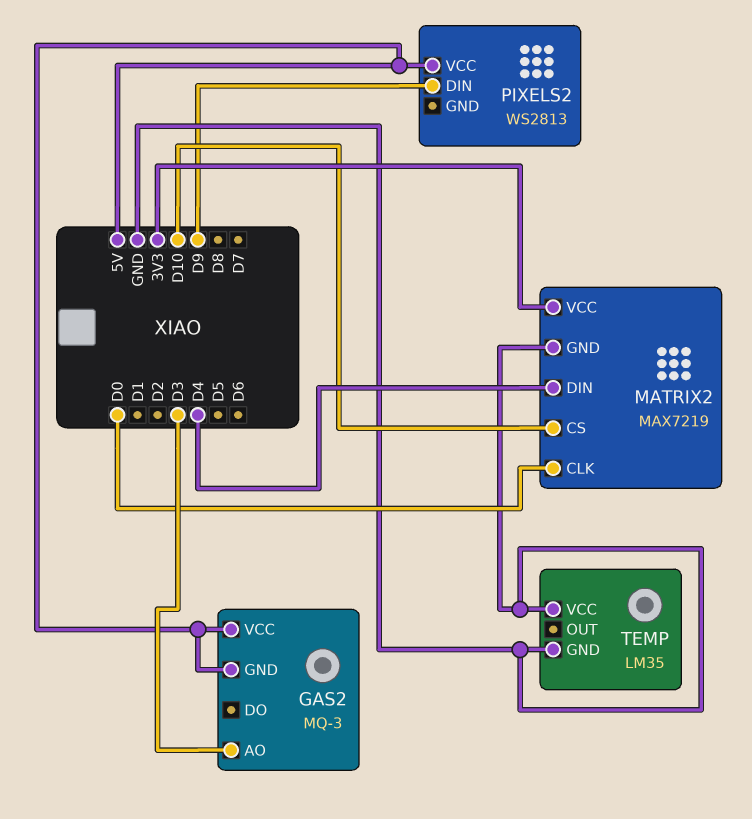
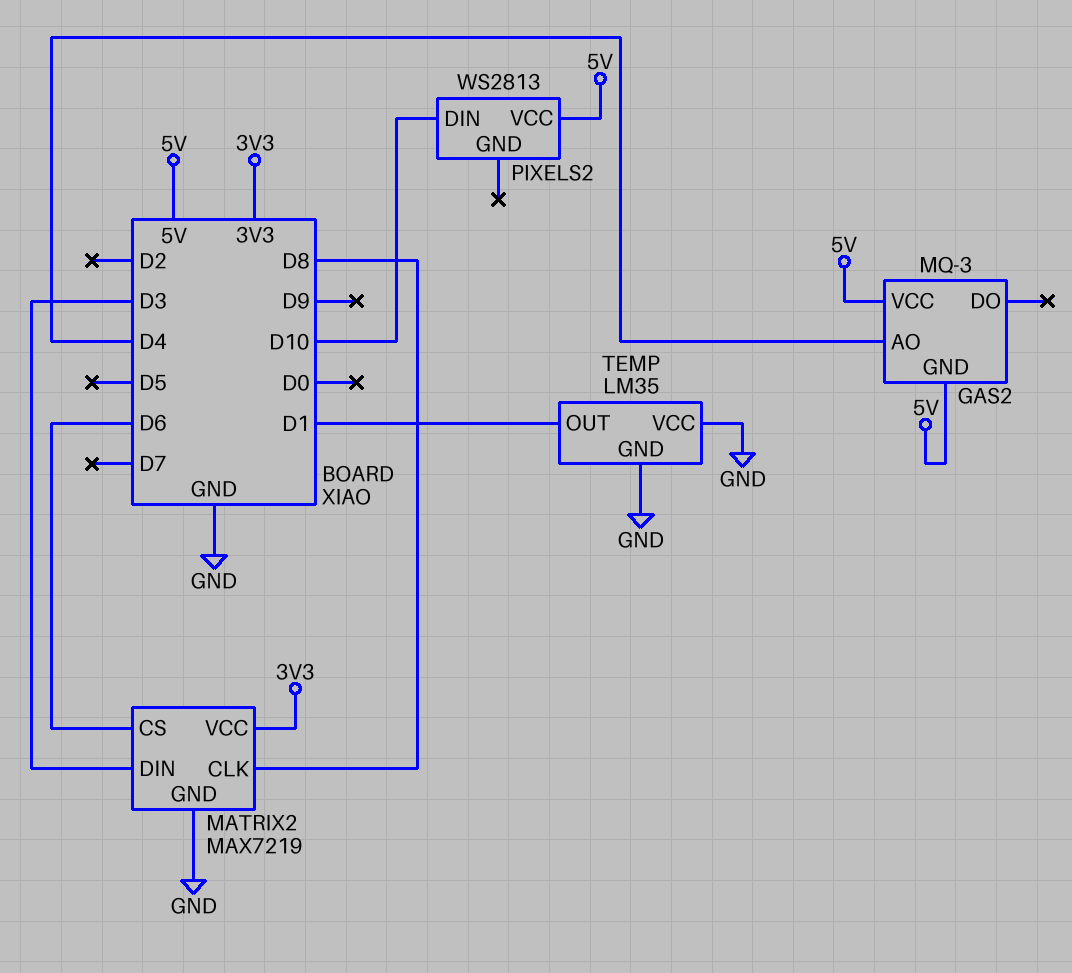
GAS2 pin AO: D3 -> D4
MATRIX2 pin CLK: D0 -> D8
MATRIX2 pin CS: D10 -> D6
MATRIX2 pin DIN: D4 -> D3
PIXELS2 pin DIN: D9 -> D10
TEMP pin OUT: none -> D1

